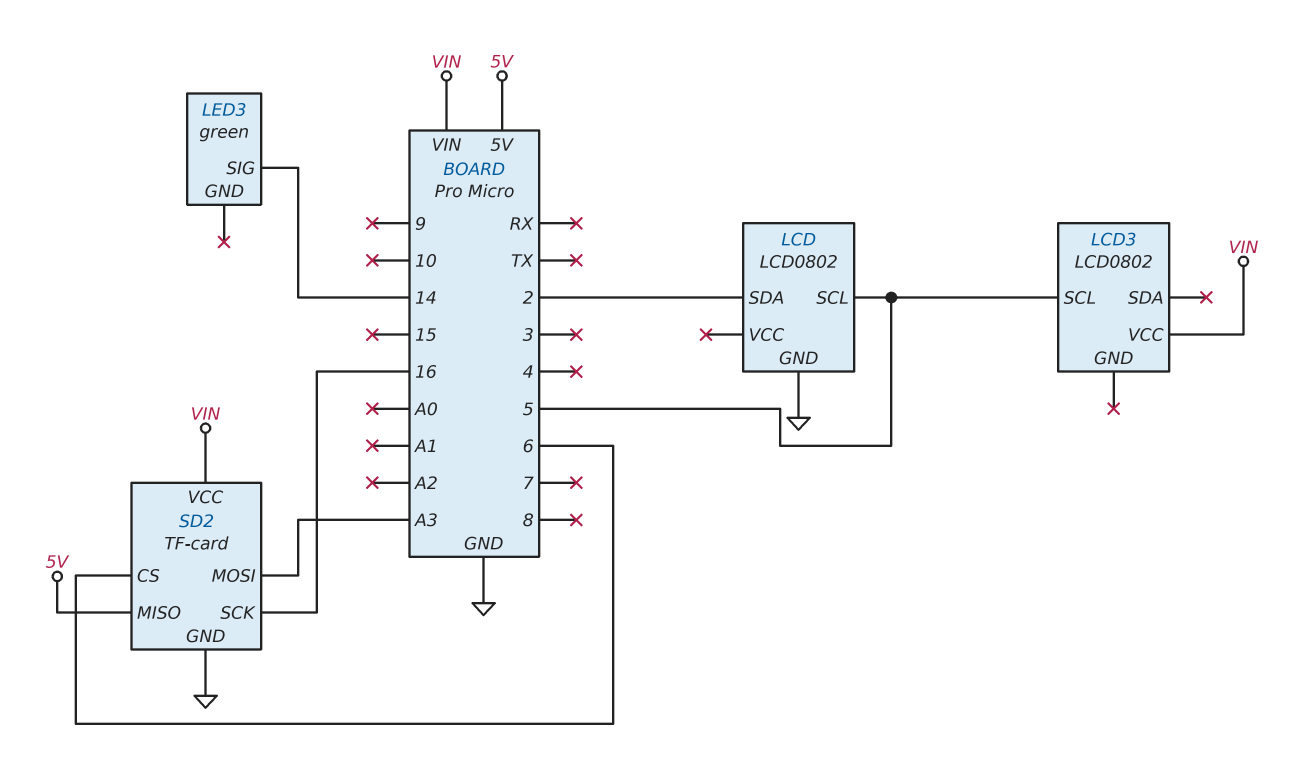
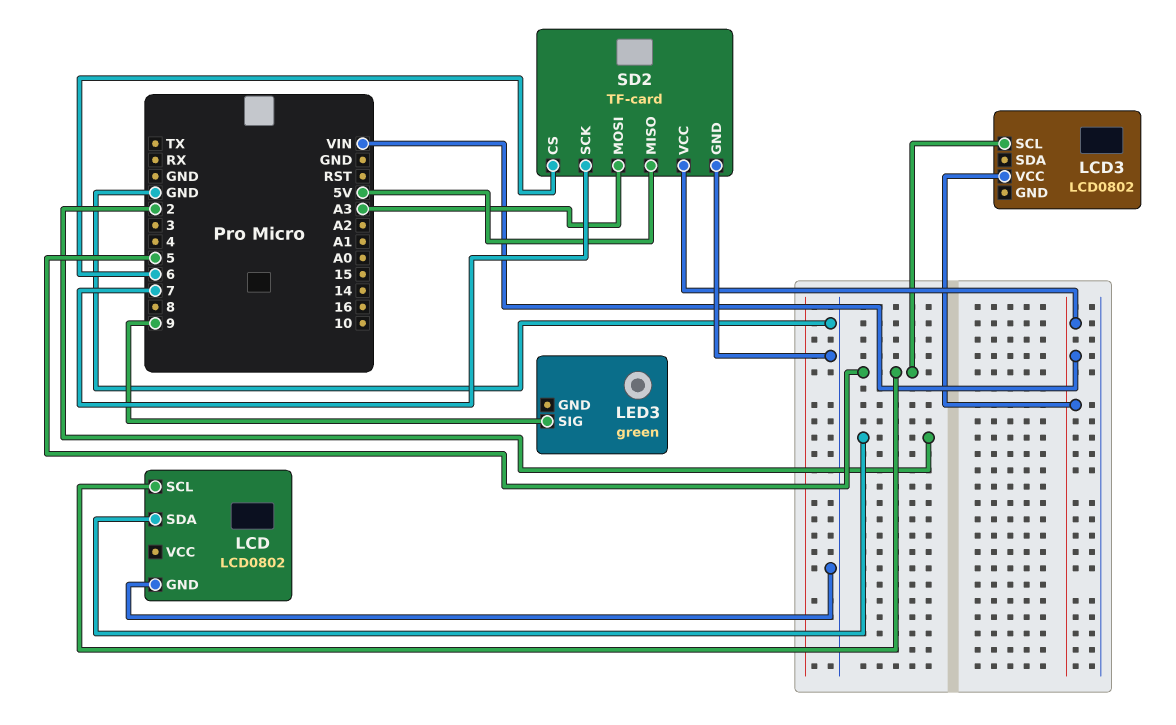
LED3 pin SIG: 14 -> 9
SD2 pin SCK: 16 -> 7

